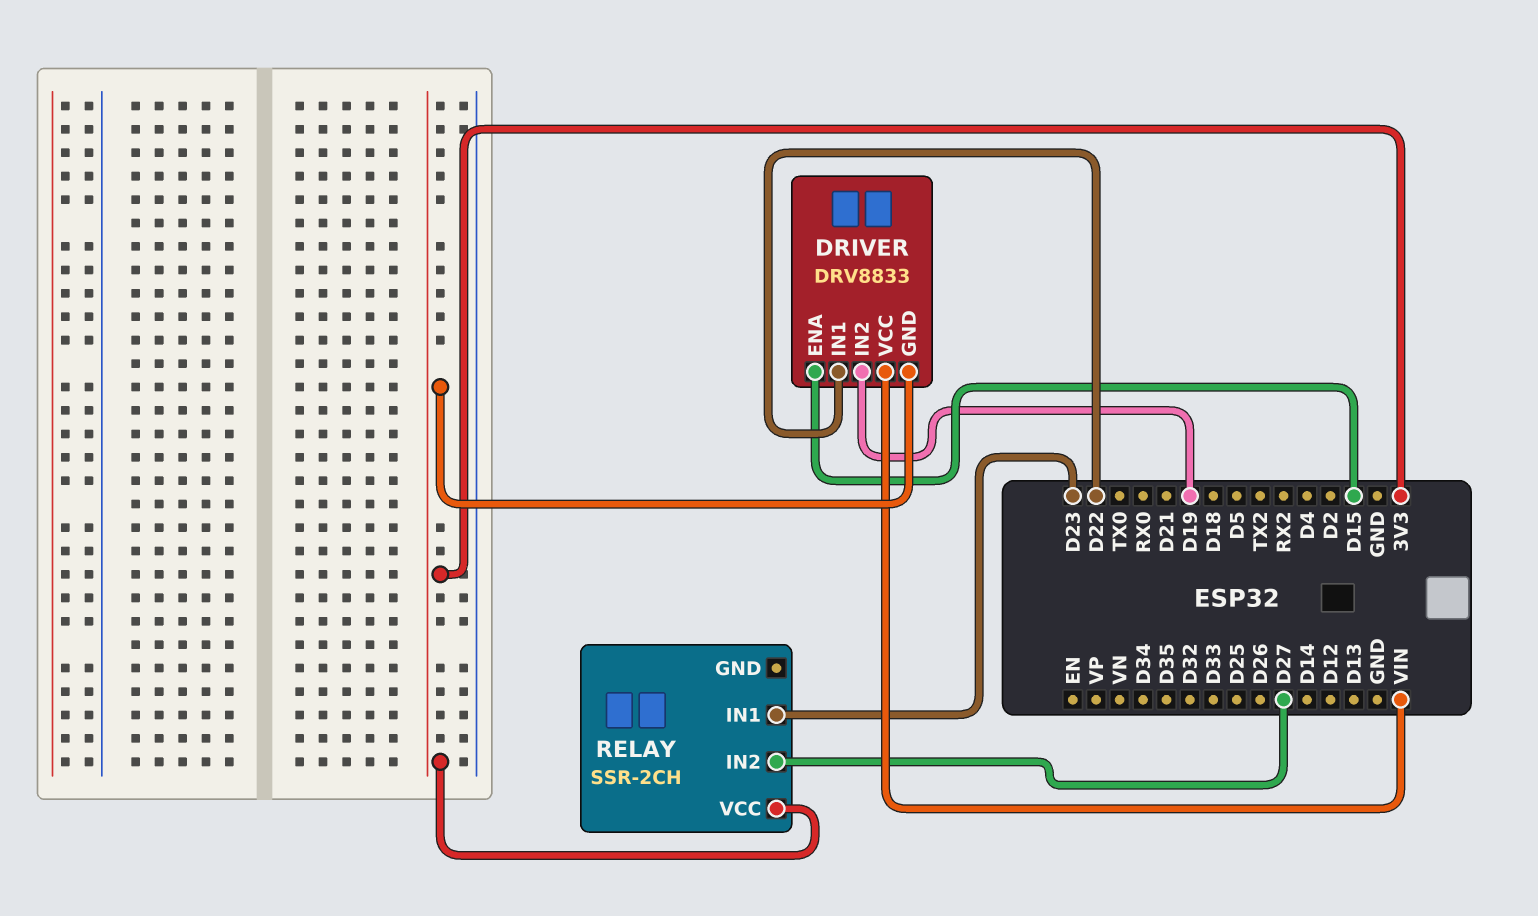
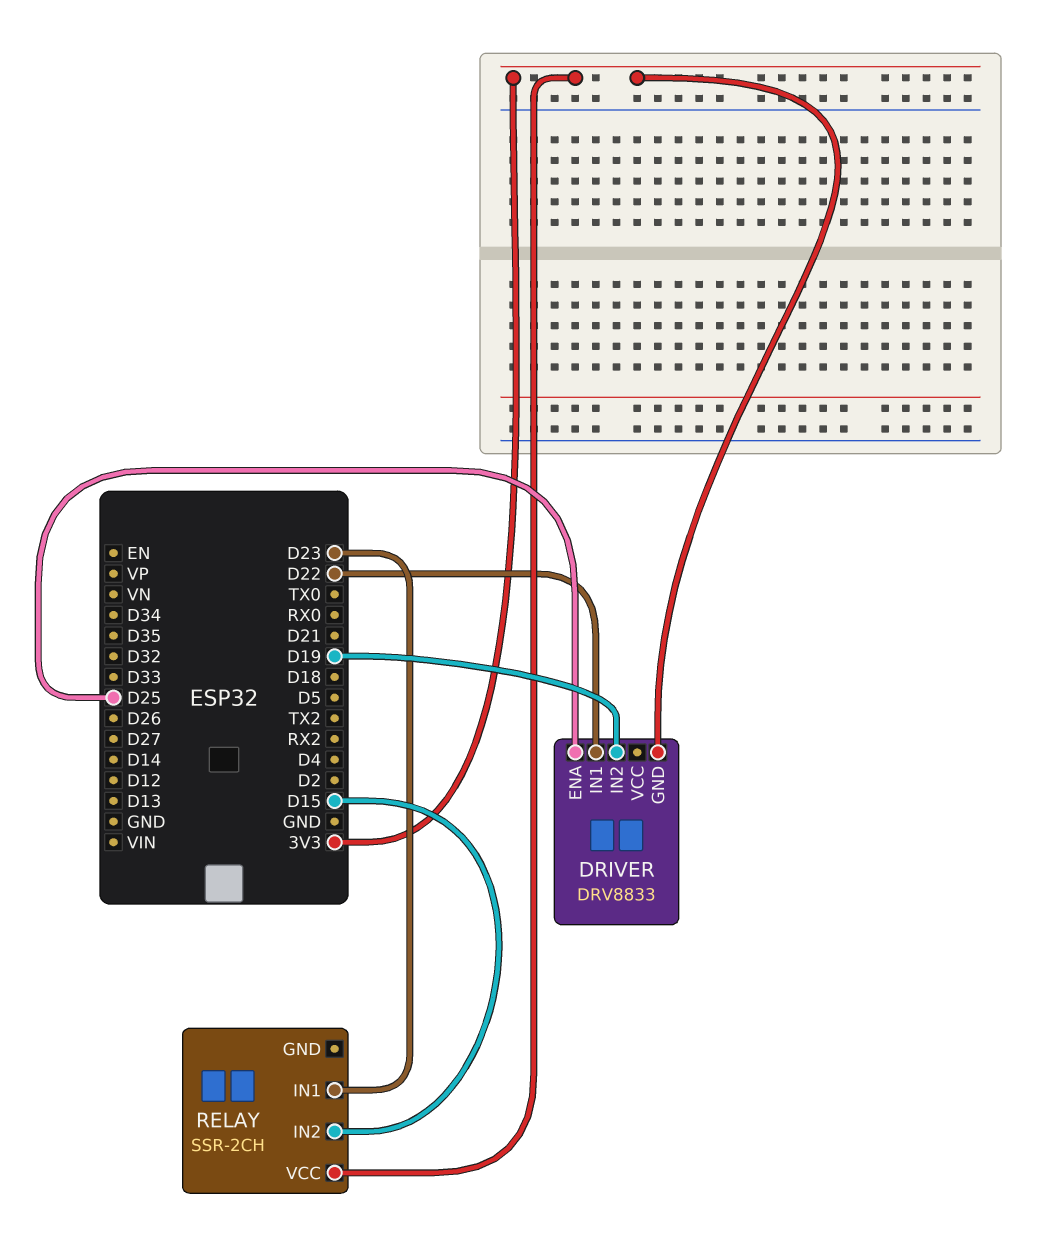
DRIVER pin ENA: D15 -> D25
DRIVER pin VCC: VIN -> none
RELAY pin IN2: D27 -> D15

